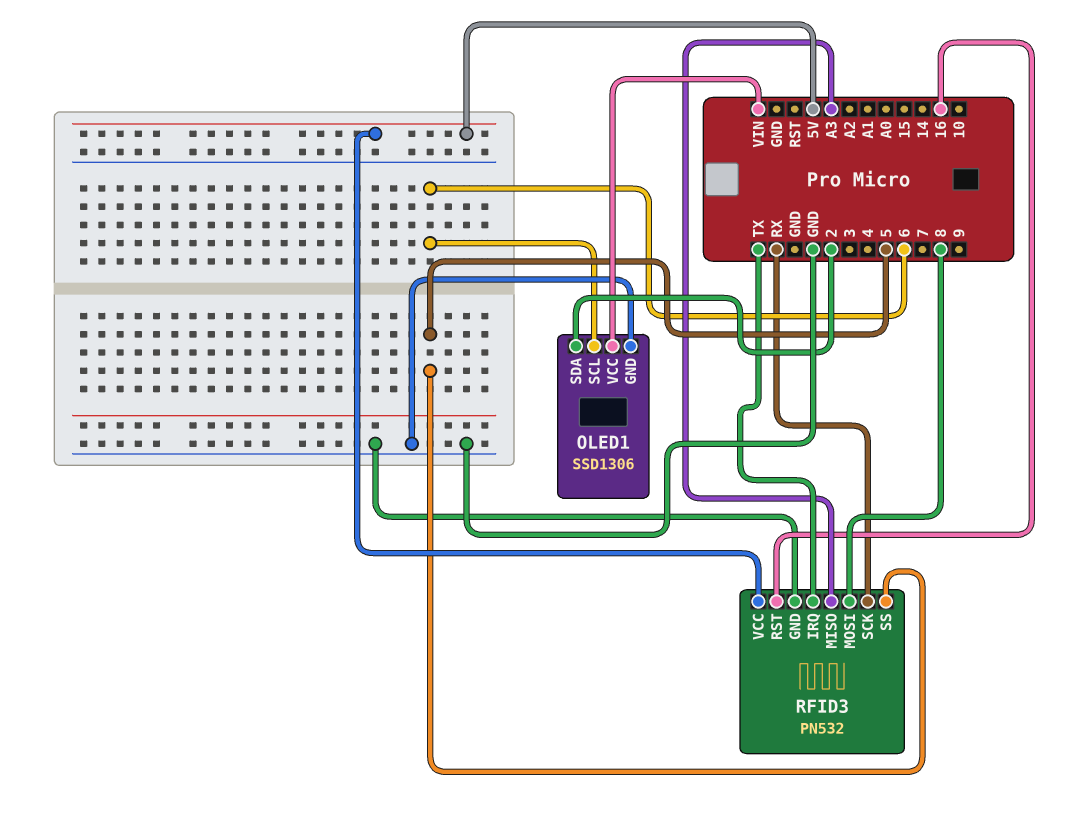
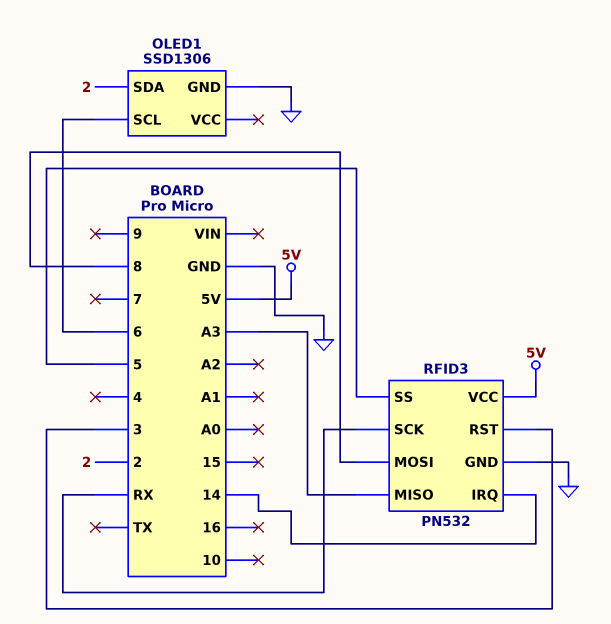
OLED1 pin VCC: VIN -> none
RFID3 pin IRQ: TX -> 14
RFID3 pin RST: 16 -> 3

